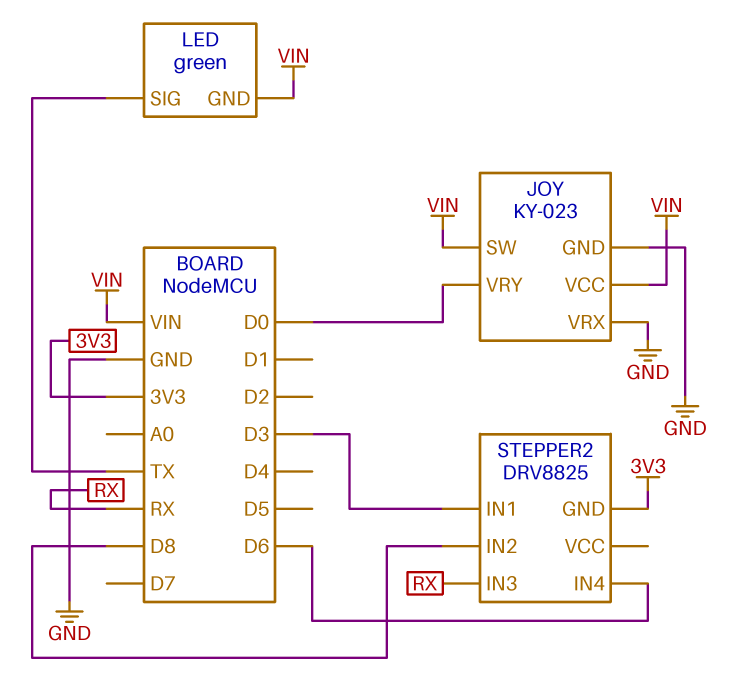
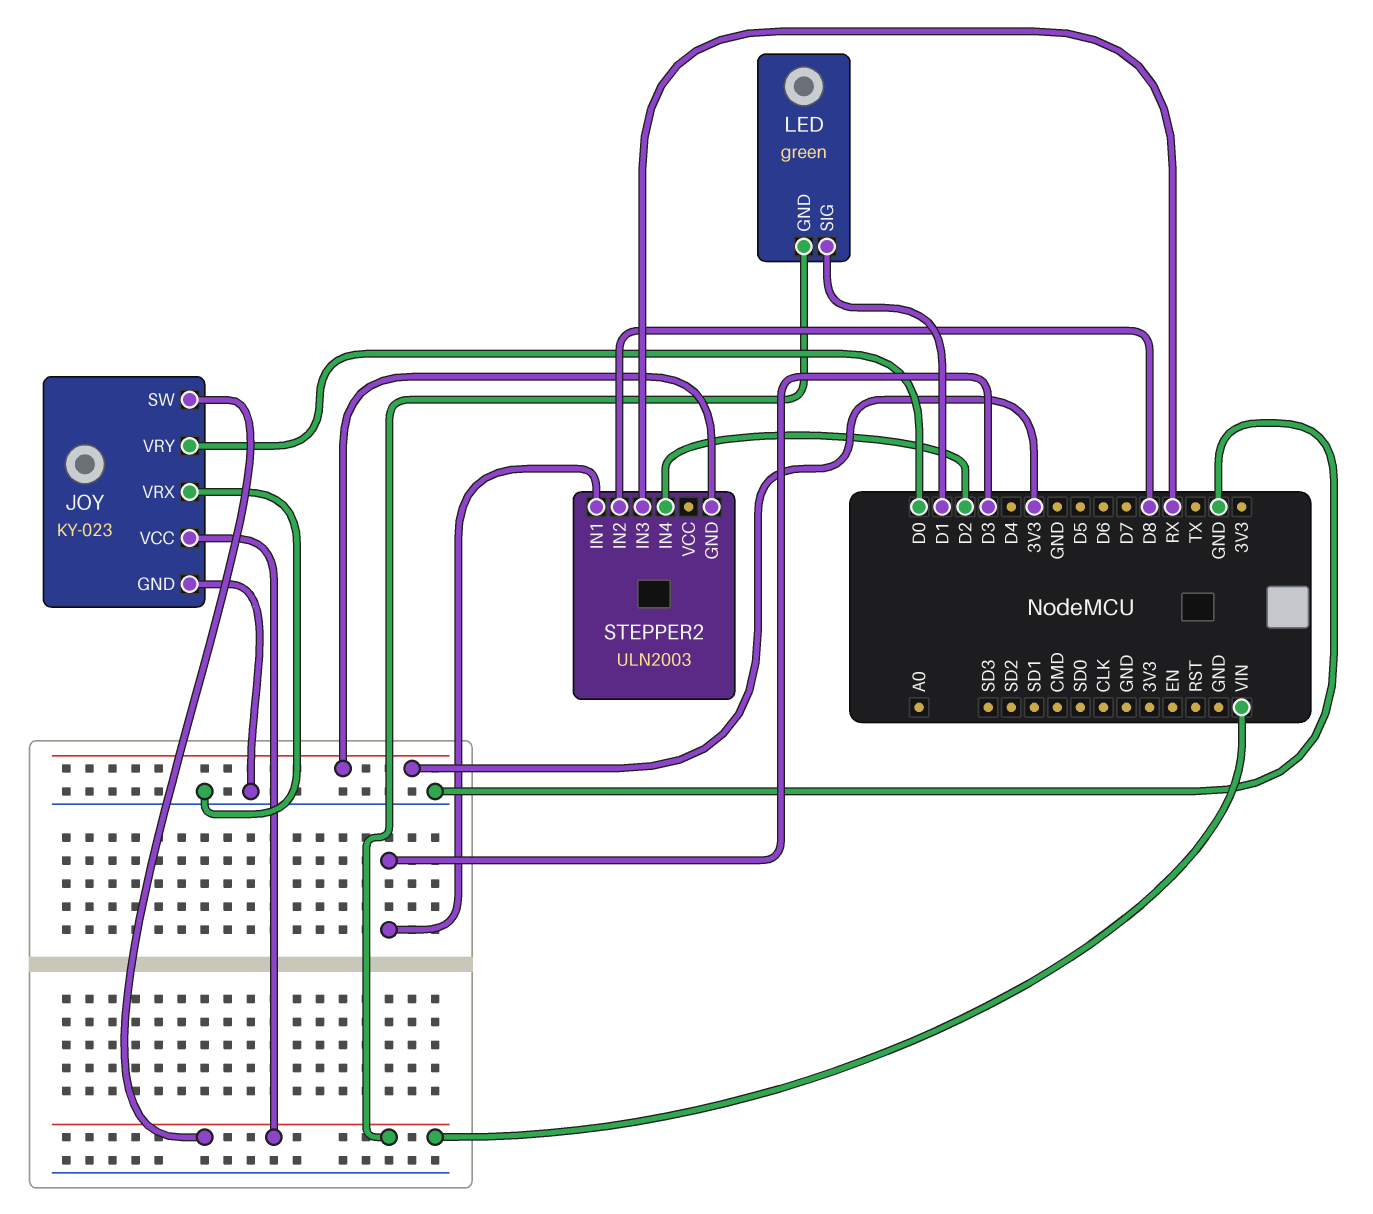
LED pin SIG: TX -> D1
STEPPER2: DRV8825 -> ULN2003
STEPPER2 pin IN4: D6 -> D2

